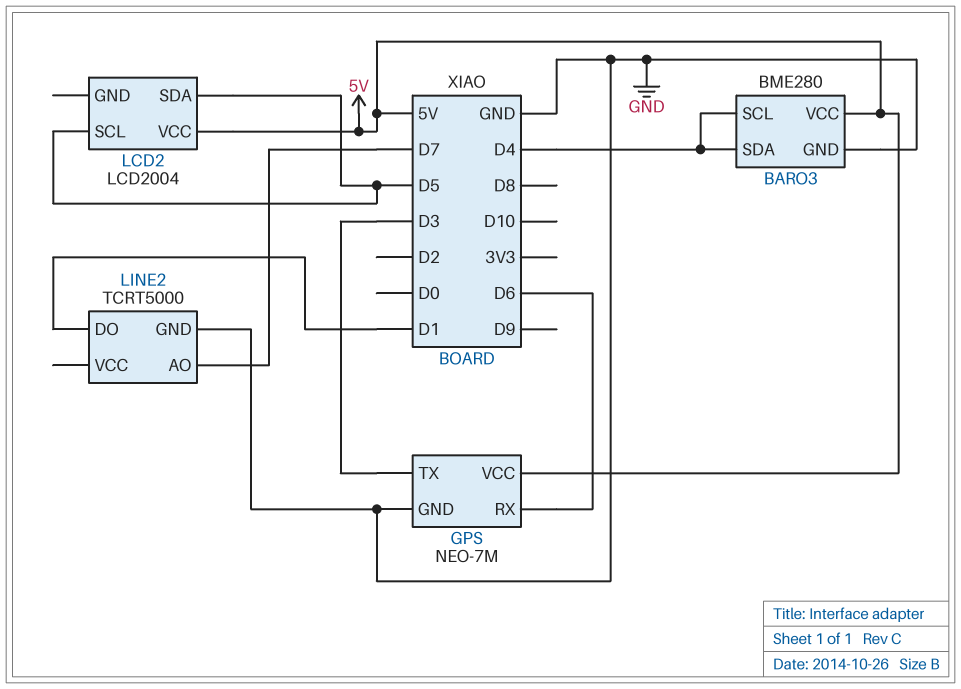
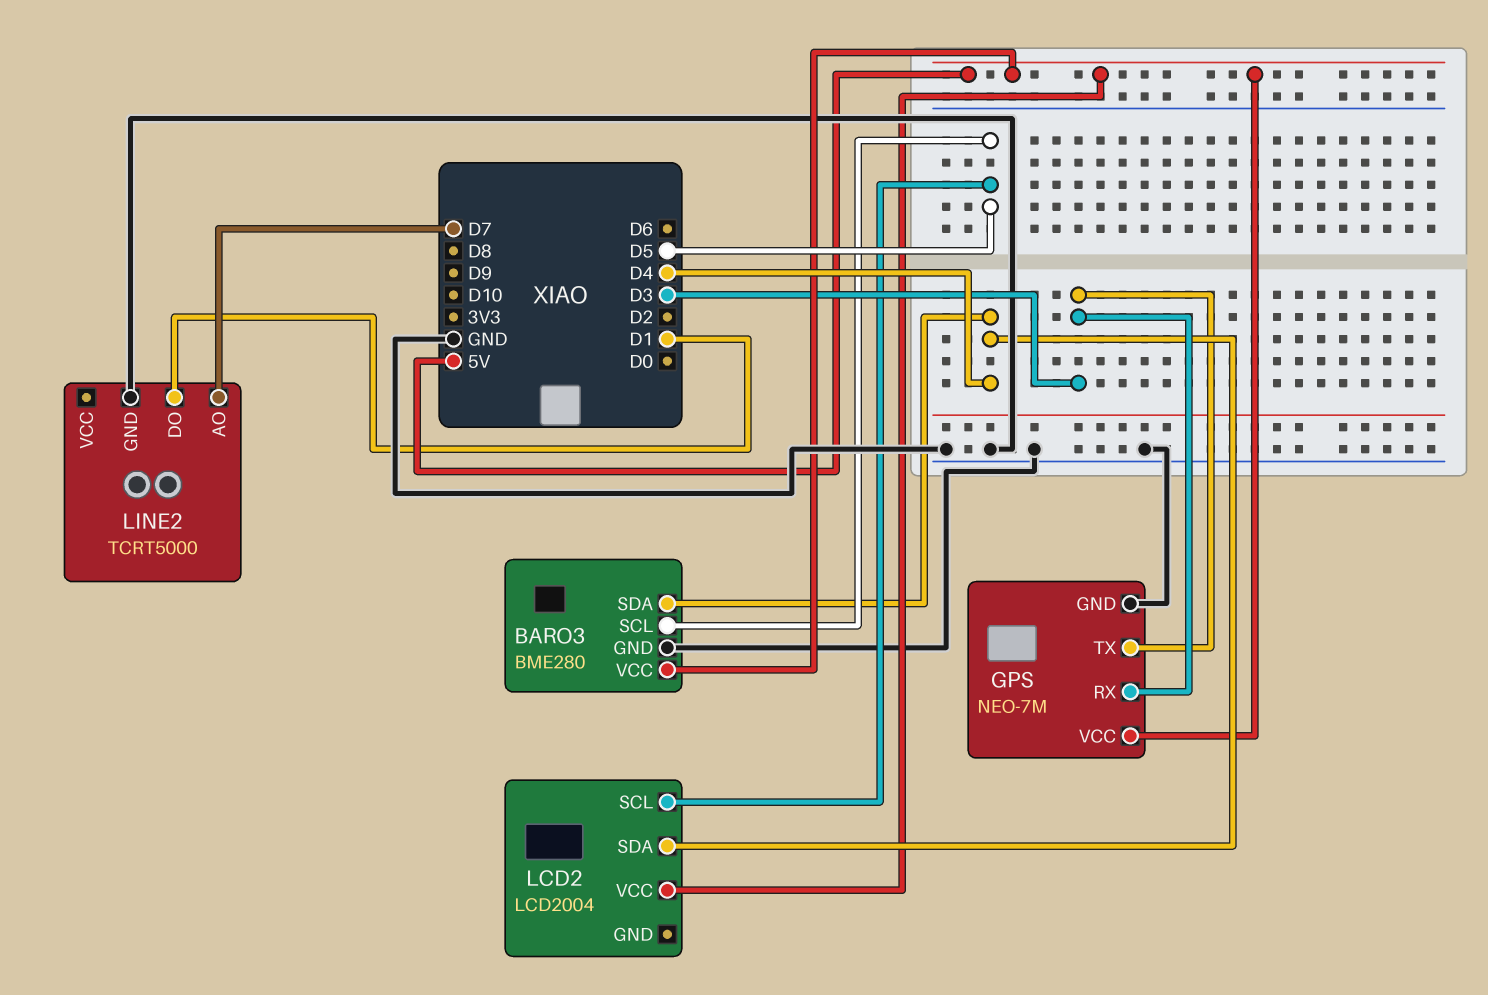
BARO3 pin SCL: D4 -> D5
GPS pin RX: D6 -> D3
LCD2 pin SDA: D5 -> D4

